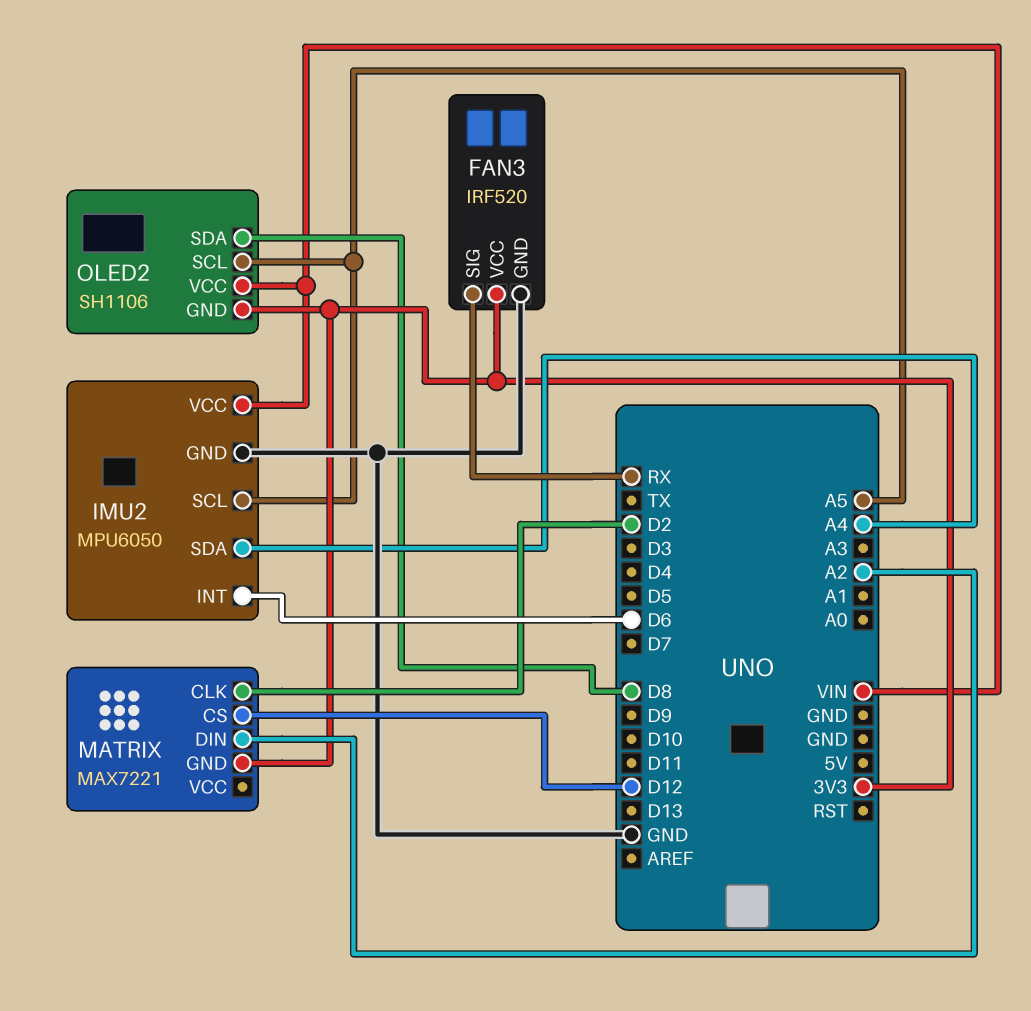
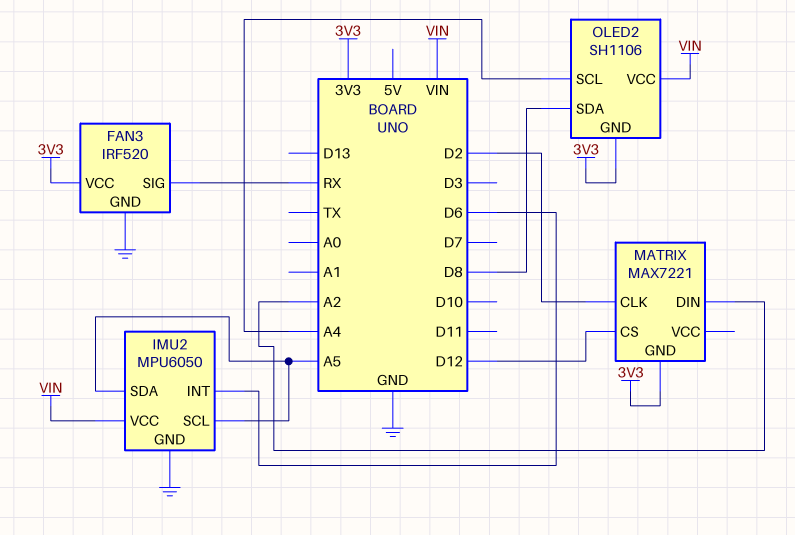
IMU2 pin SDA: A4 -> A5
OLED2 pin SCL: A5 -> A4

